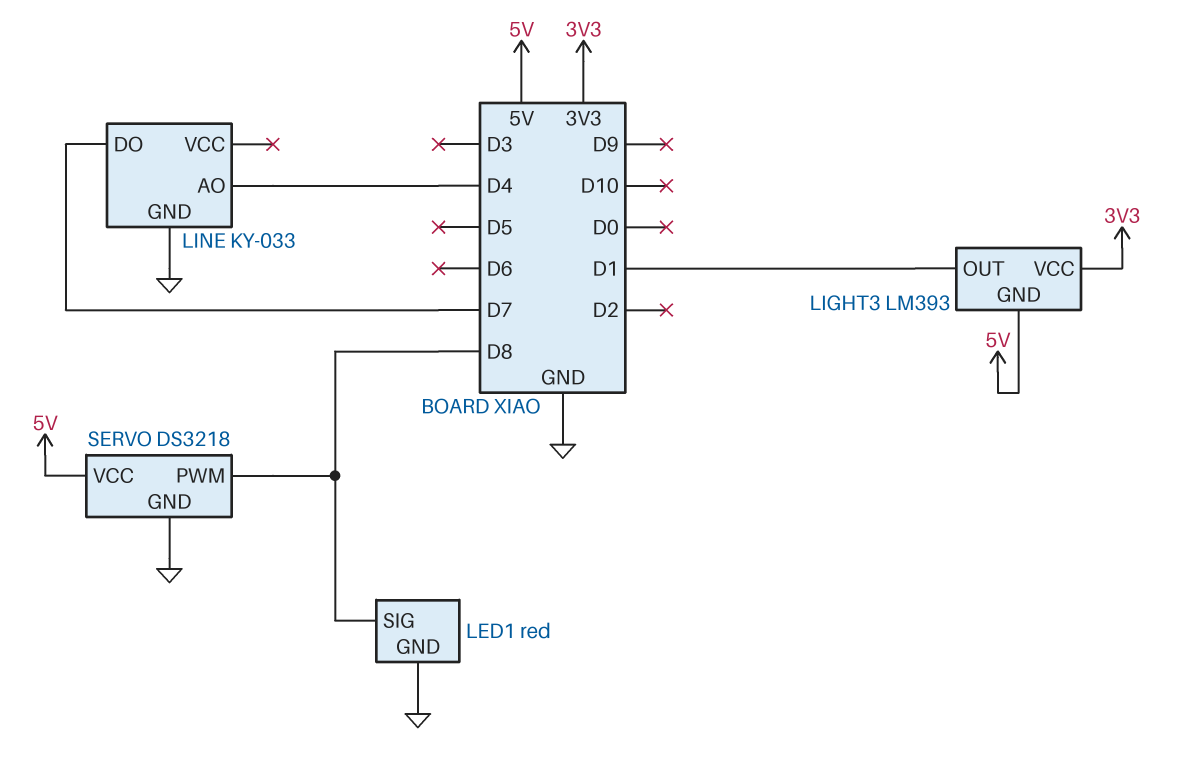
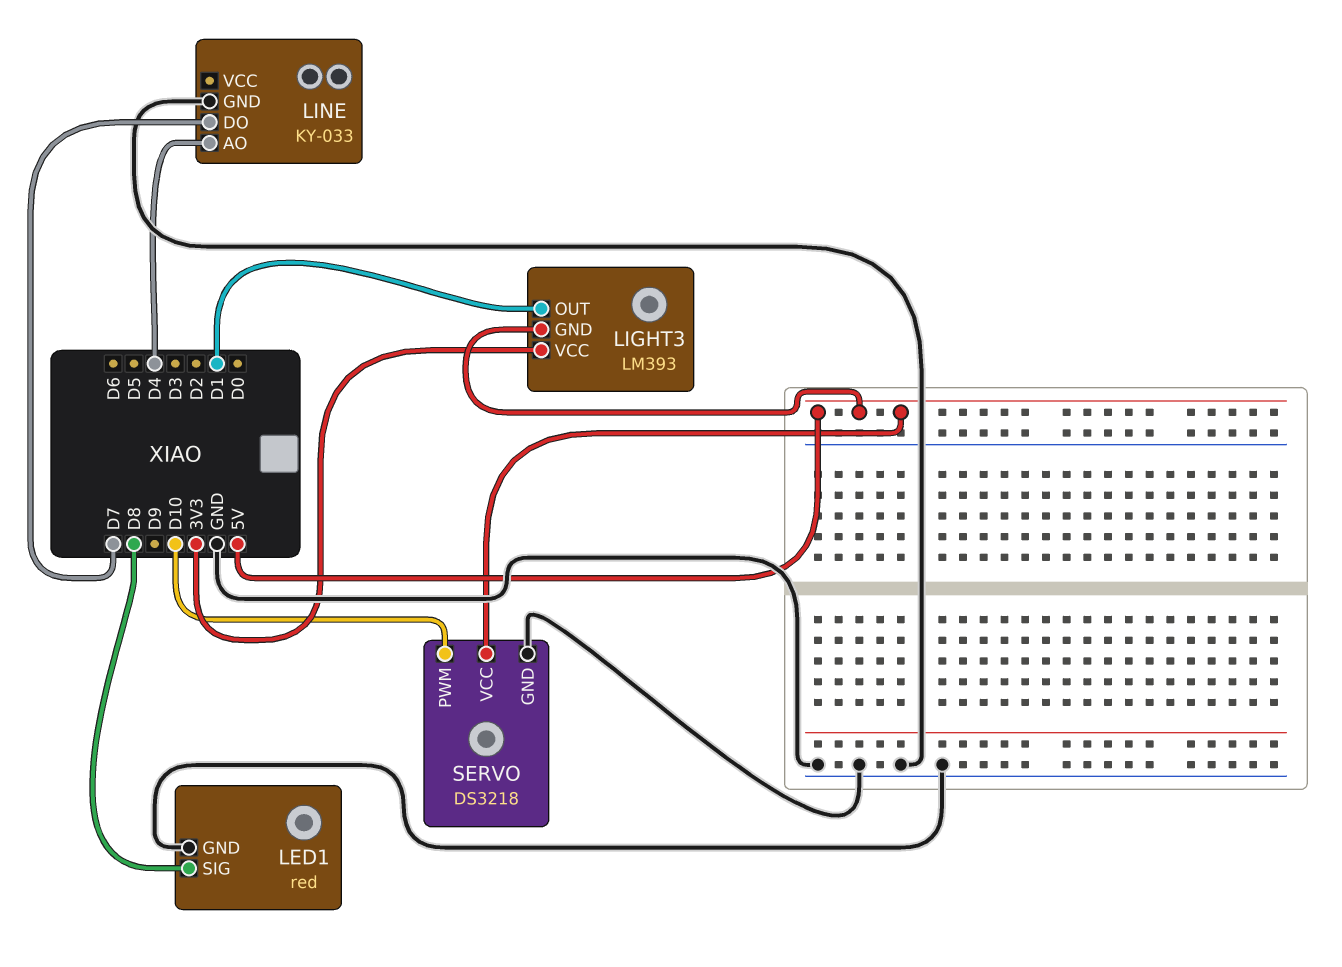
SERVO pin PWM: D8 -> D10

